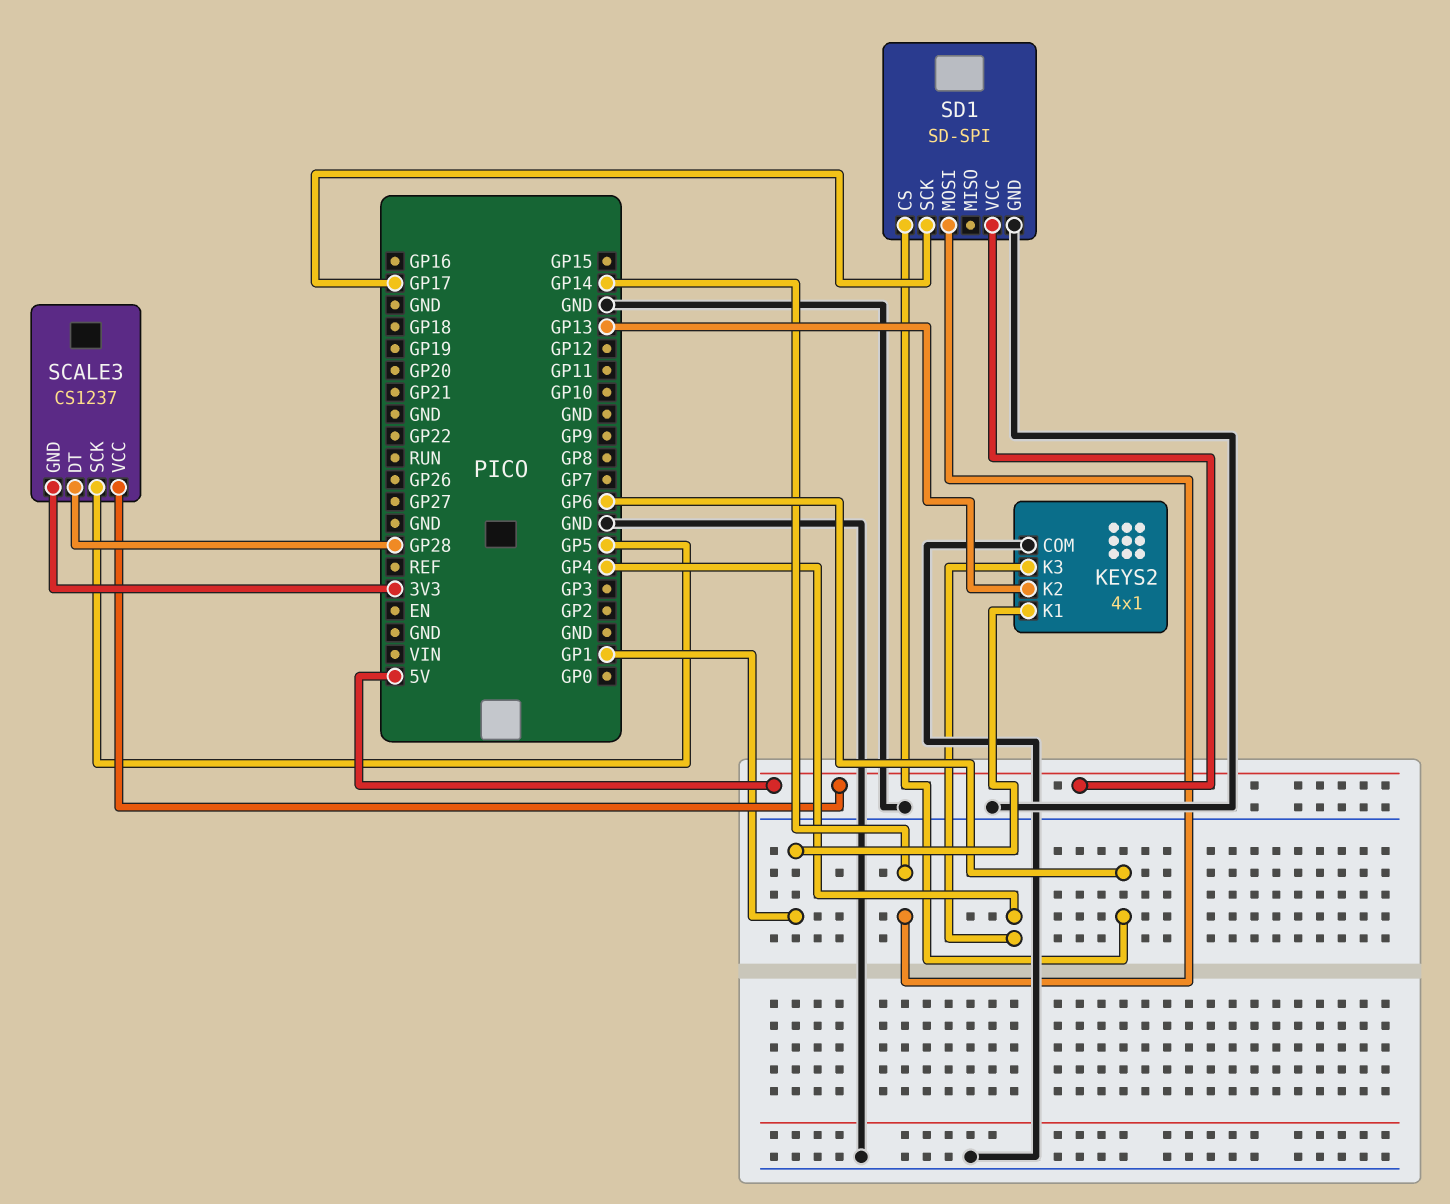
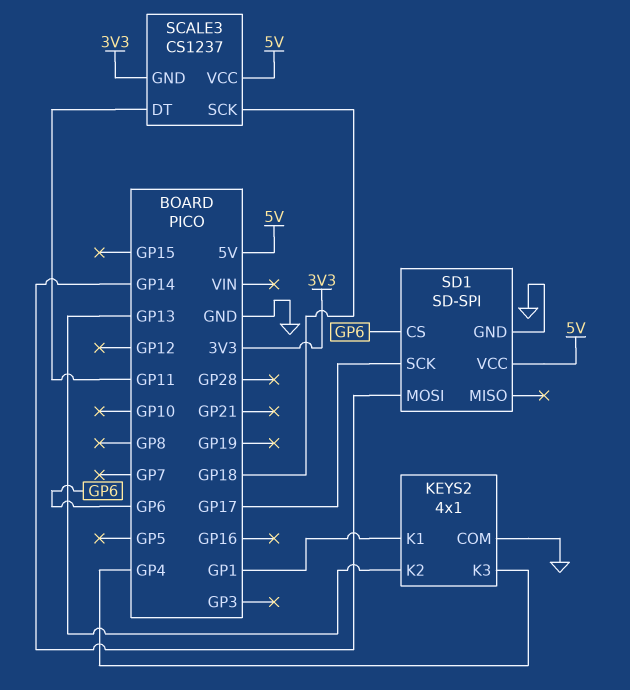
SCALE3 pin DT: GP28 -> GP11
SCALE3 pin SCK: GP5 -> GP18

